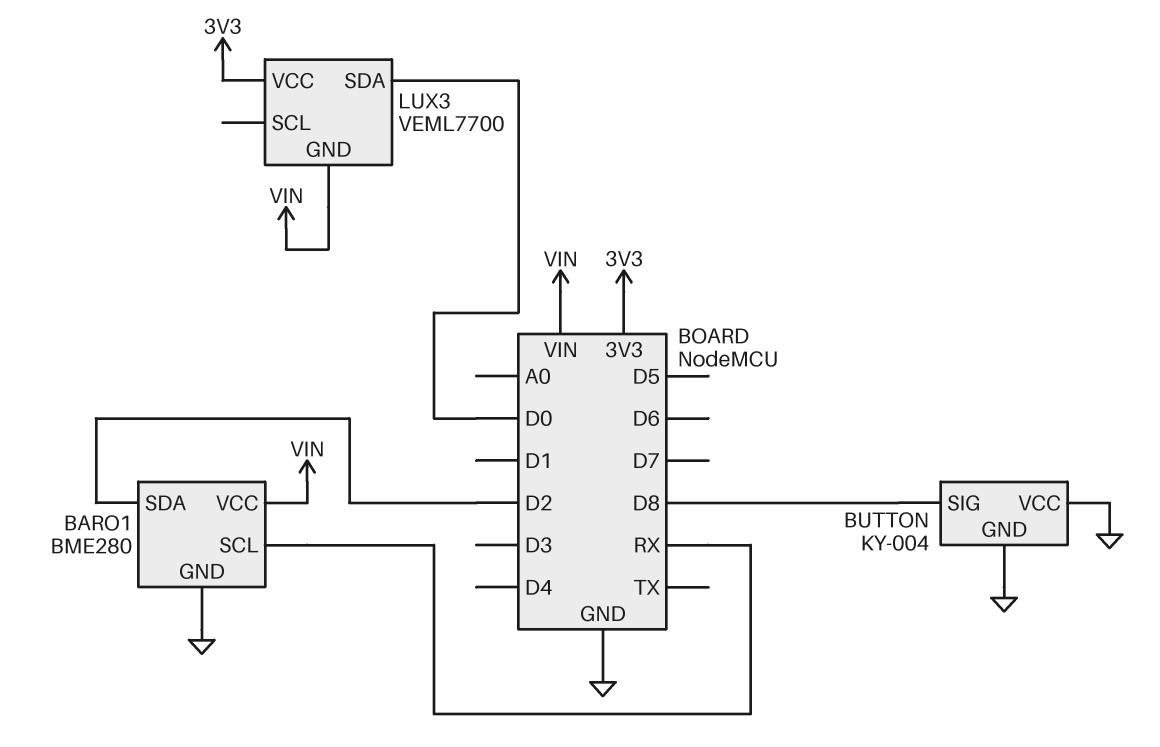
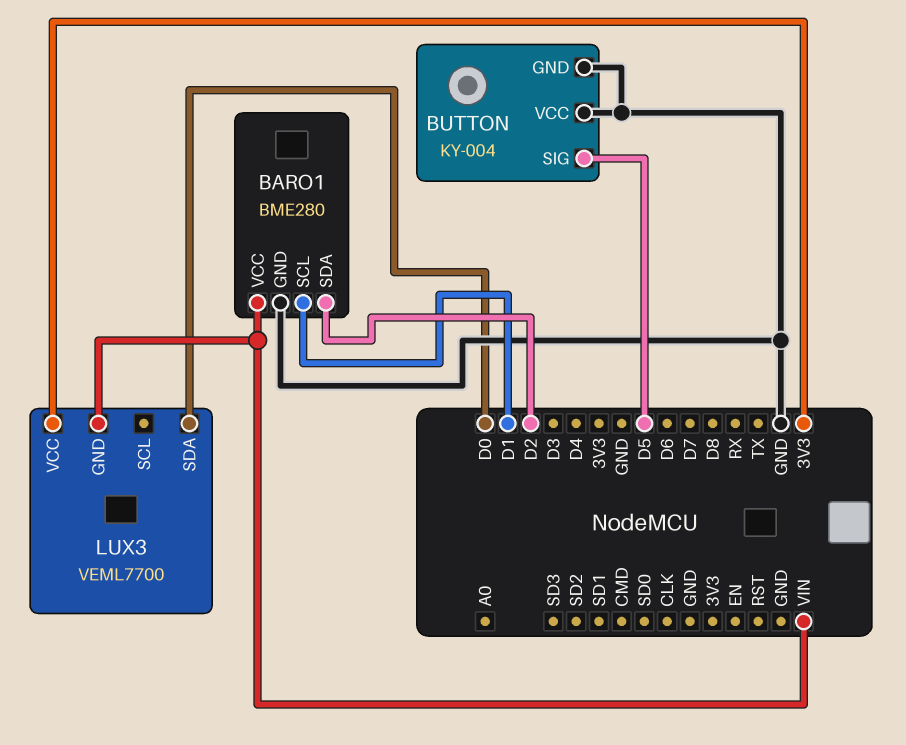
BARO1 pin SCL: RX -> D1
BUTTON pin SIG: D8 -> D5

